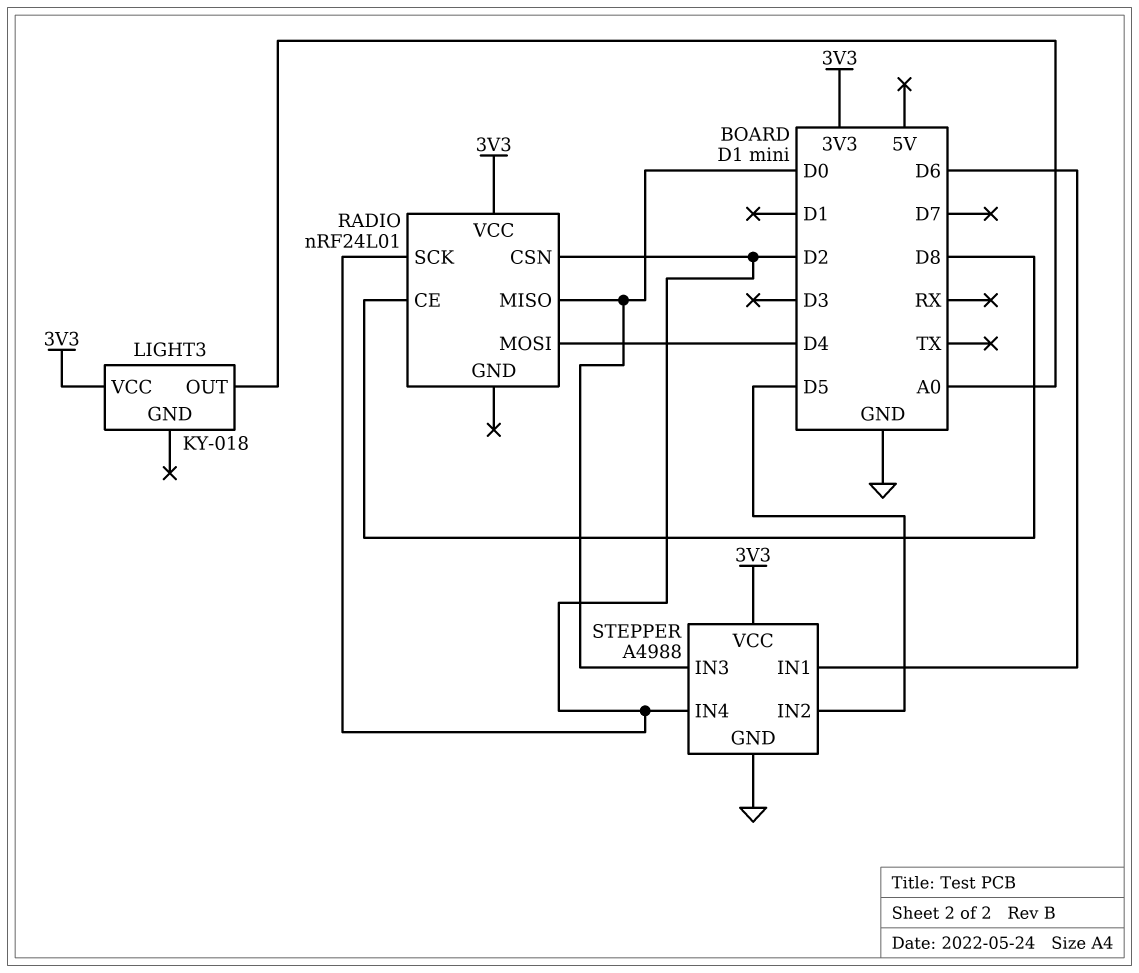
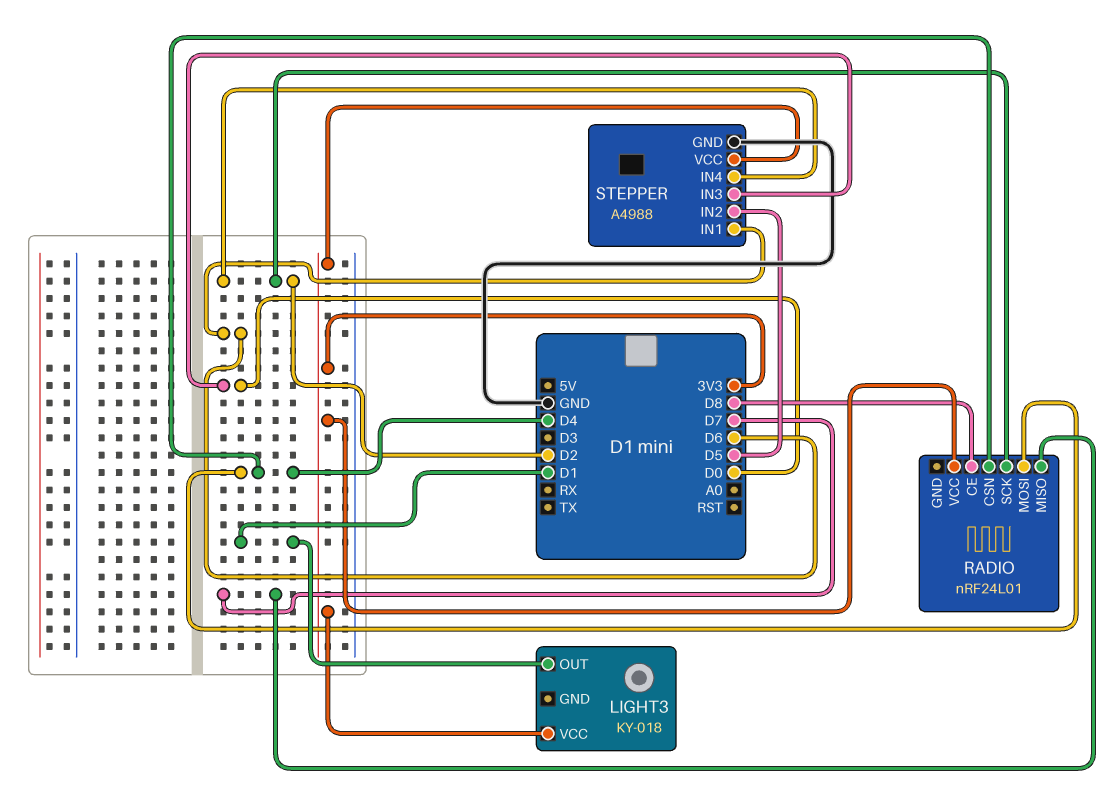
LIGHT3 pin OUT: A0 -> D1
RADIO pin CSN: D2 -> D4
RADIO pin MISO: D0 -> D7

